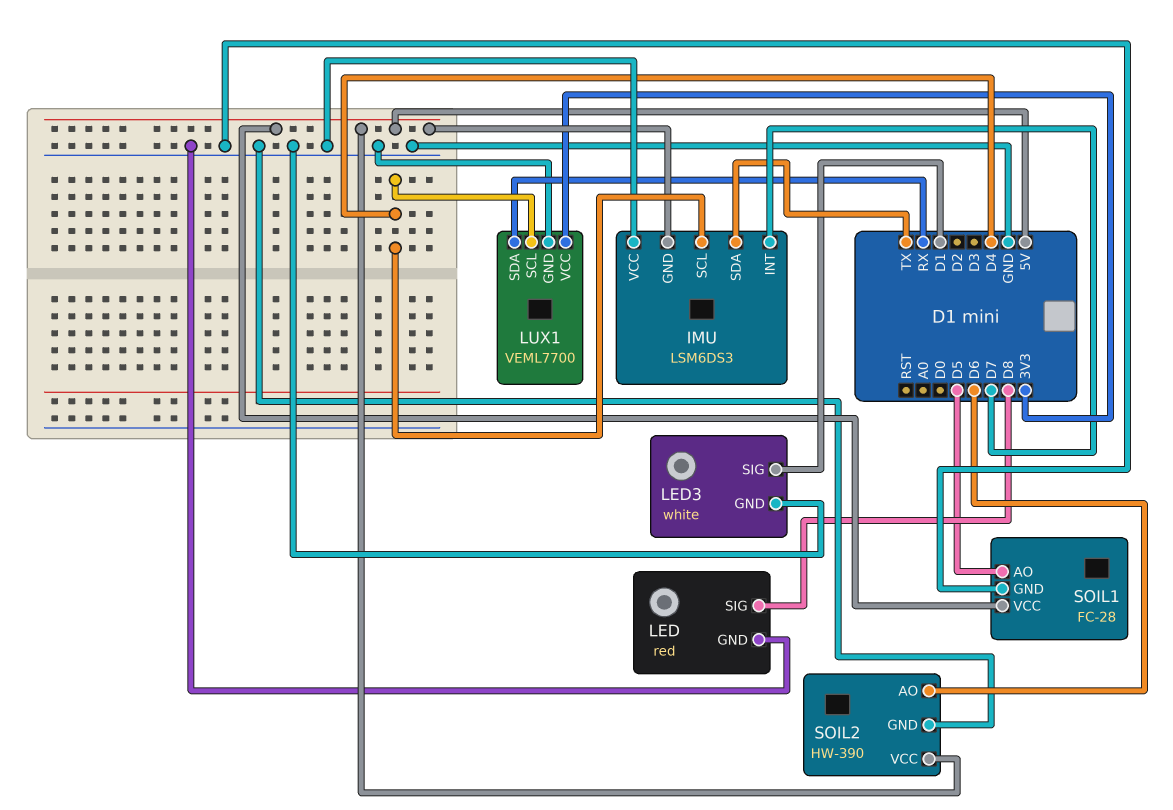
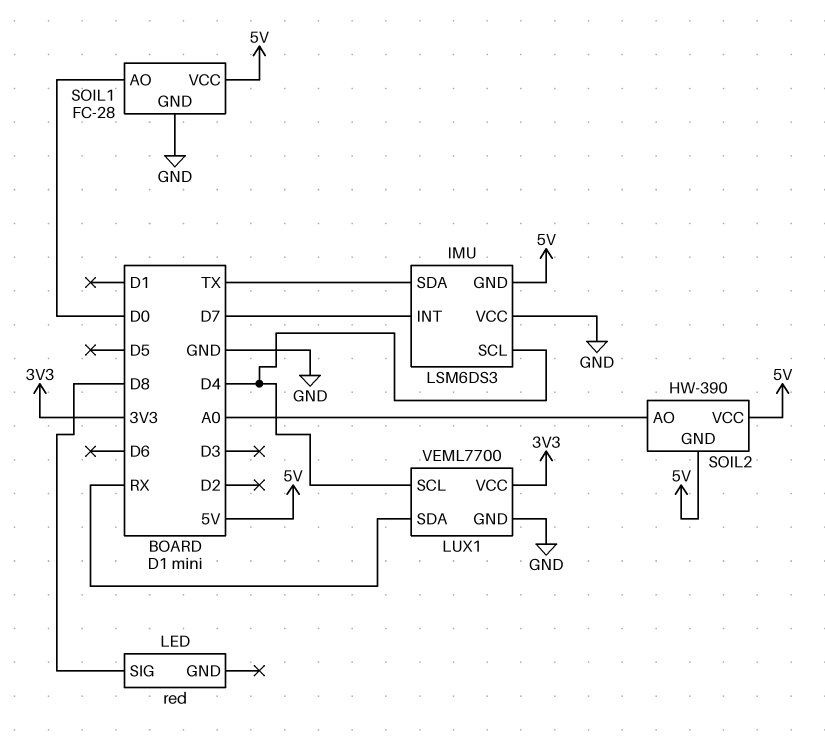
LED pin GND: GND -> none
LED3: white -> none
LED3 pin GND: GND -> none
LED3 pin SIG: D1 -> none
SOIL1 pin AO: D5 -> D0
SOIL2 pin AO: D6 -> A0
SOIL2 pin GND: GND -> 5V

